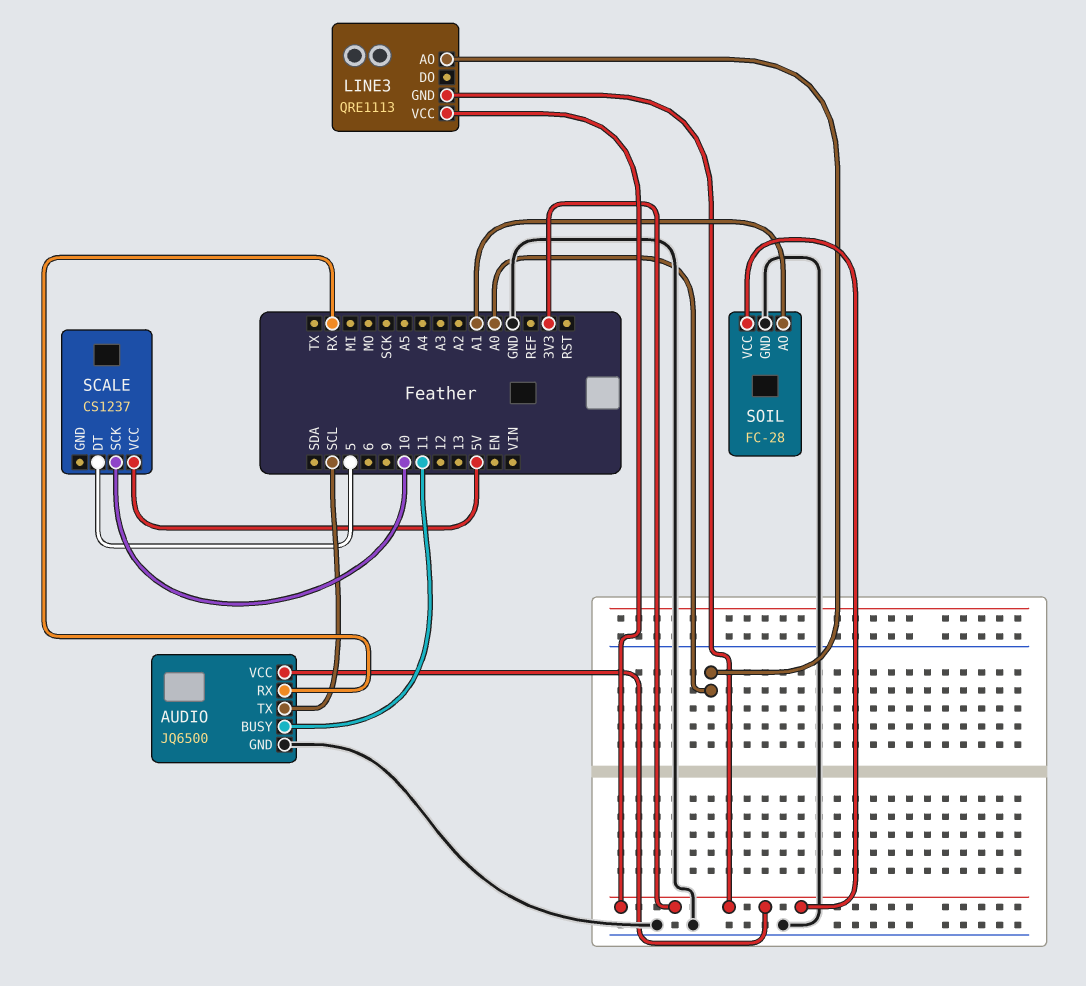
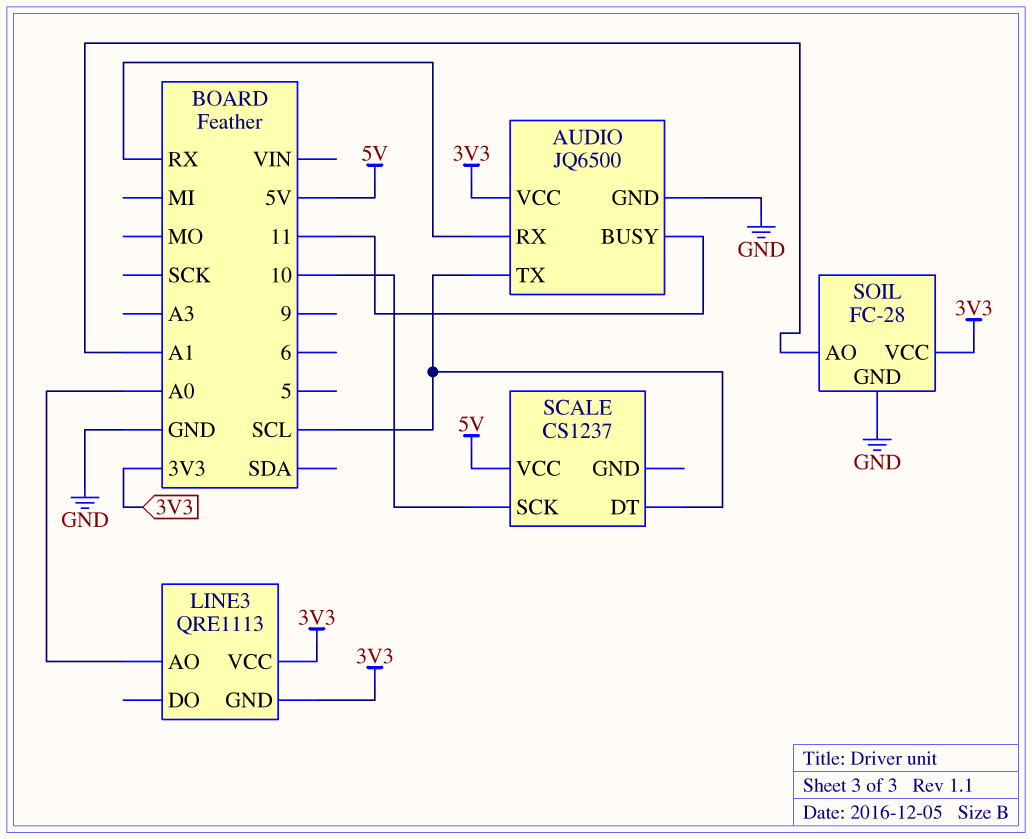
SCALE pin DT: 5 -> SCL

